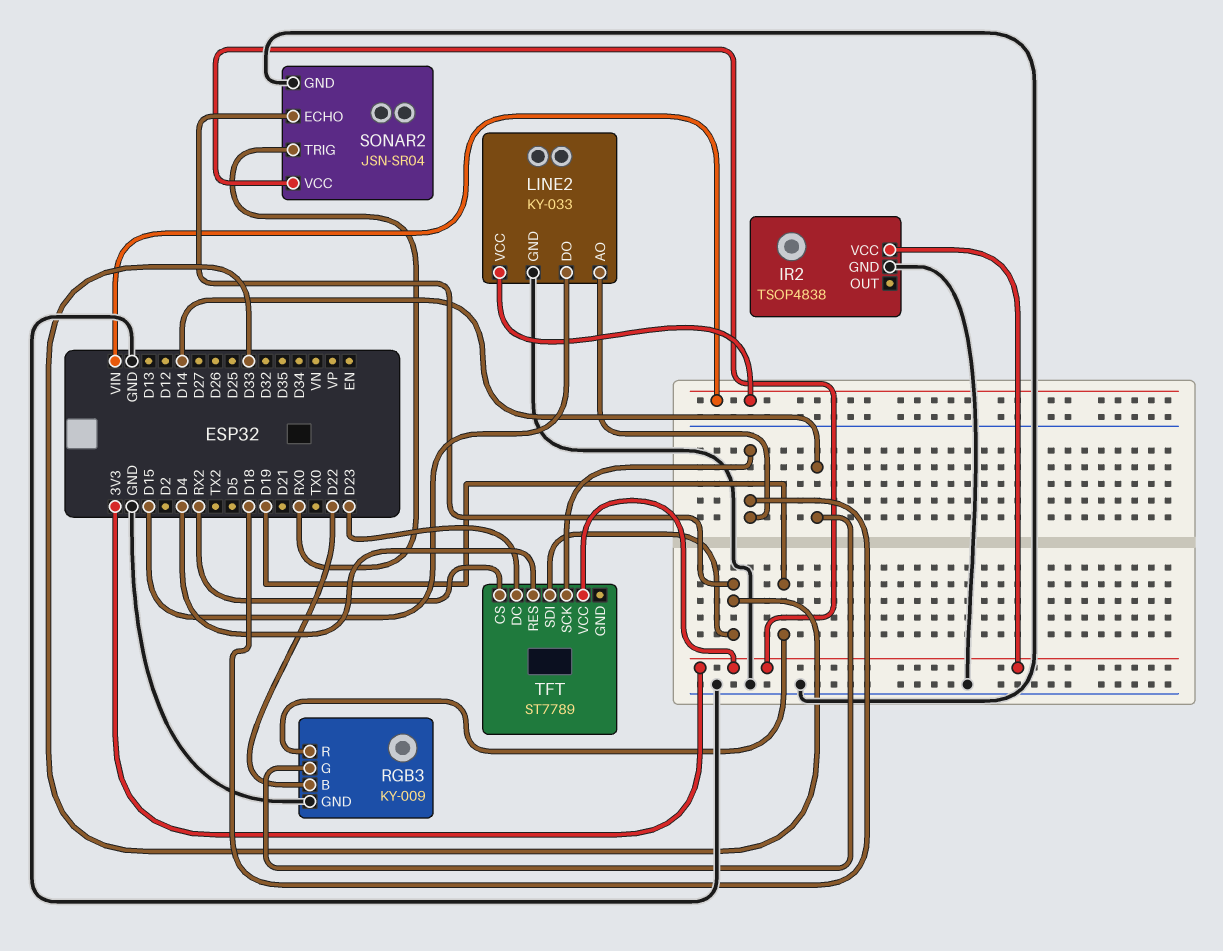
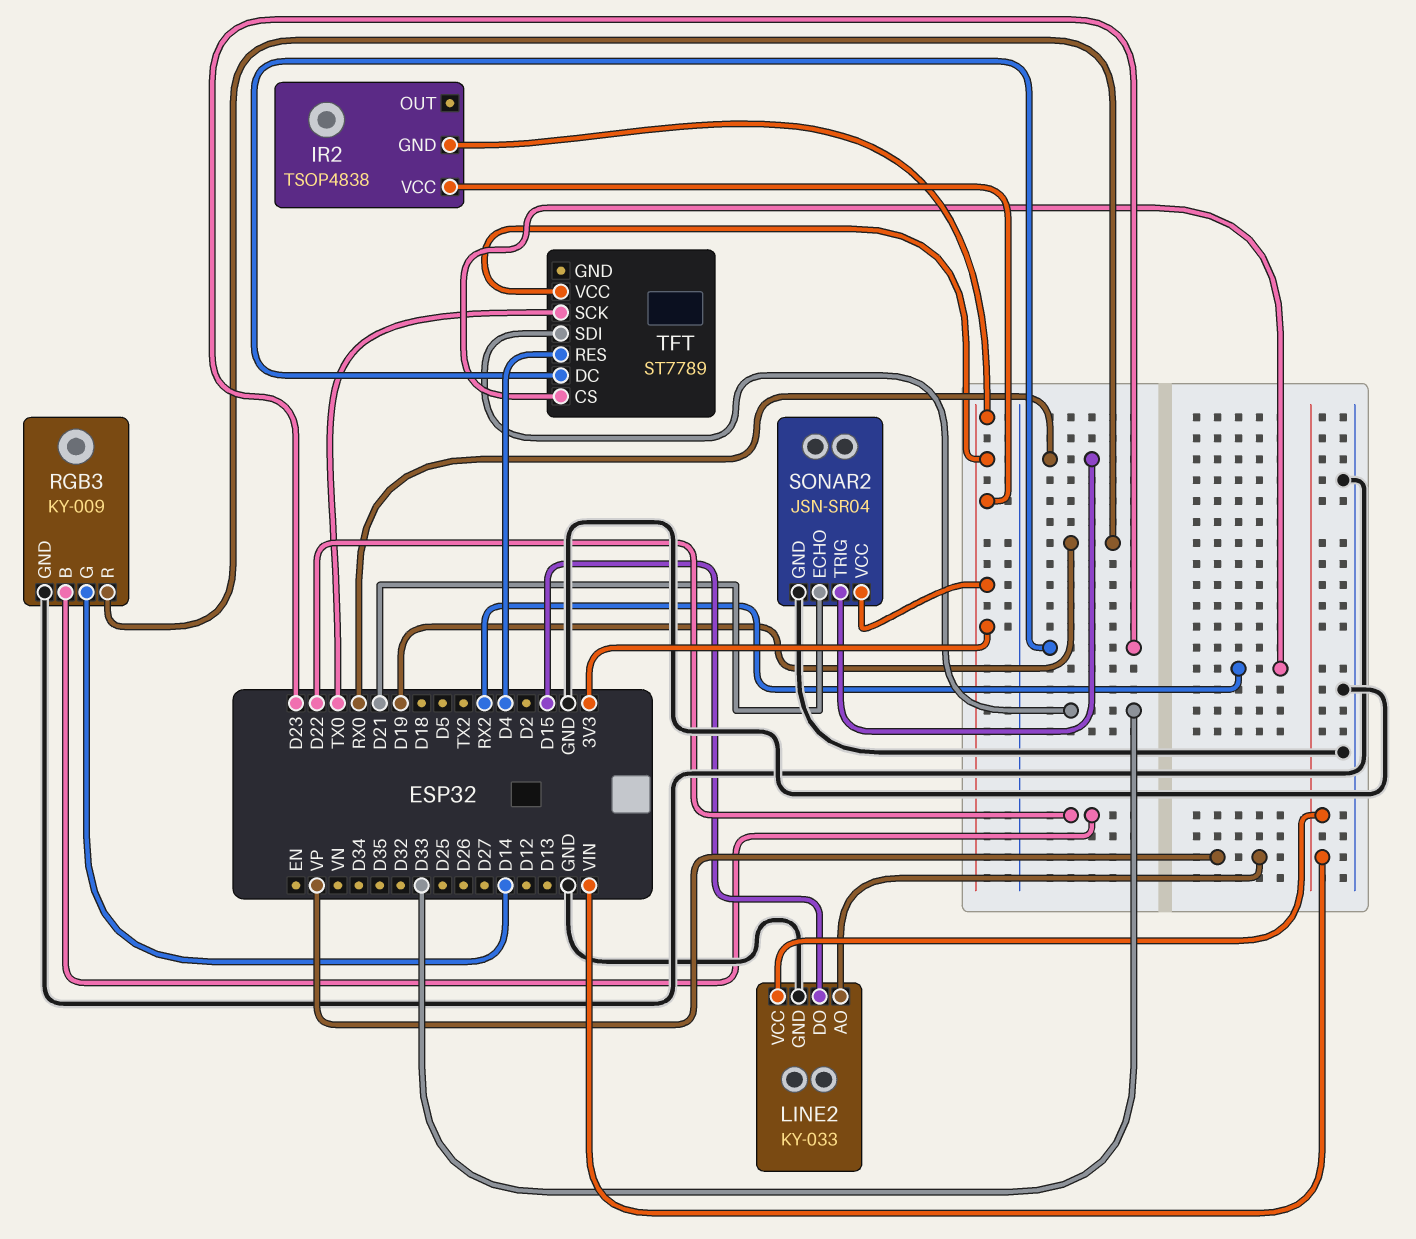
IR2 pin GND: GND -> 3V3
LINE2 pin AO: D18 -> VP
SONAR2 pin ECHO: D33 -> D21
TFT pin SCK: D18 -> TX0

